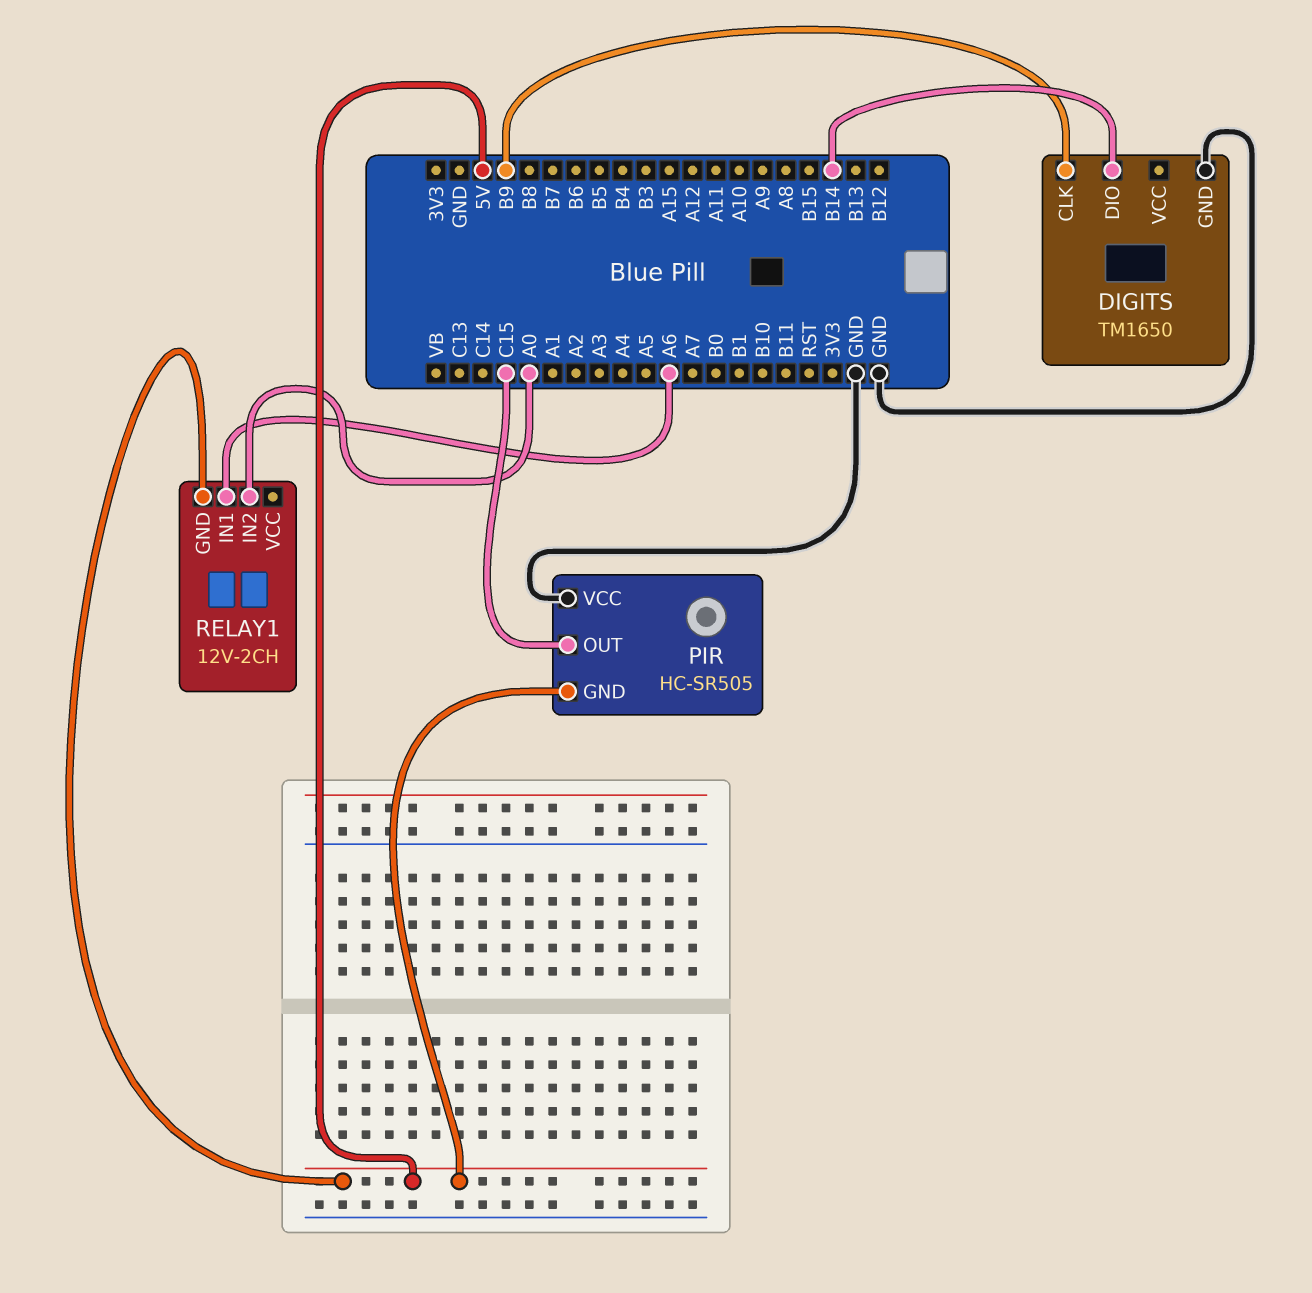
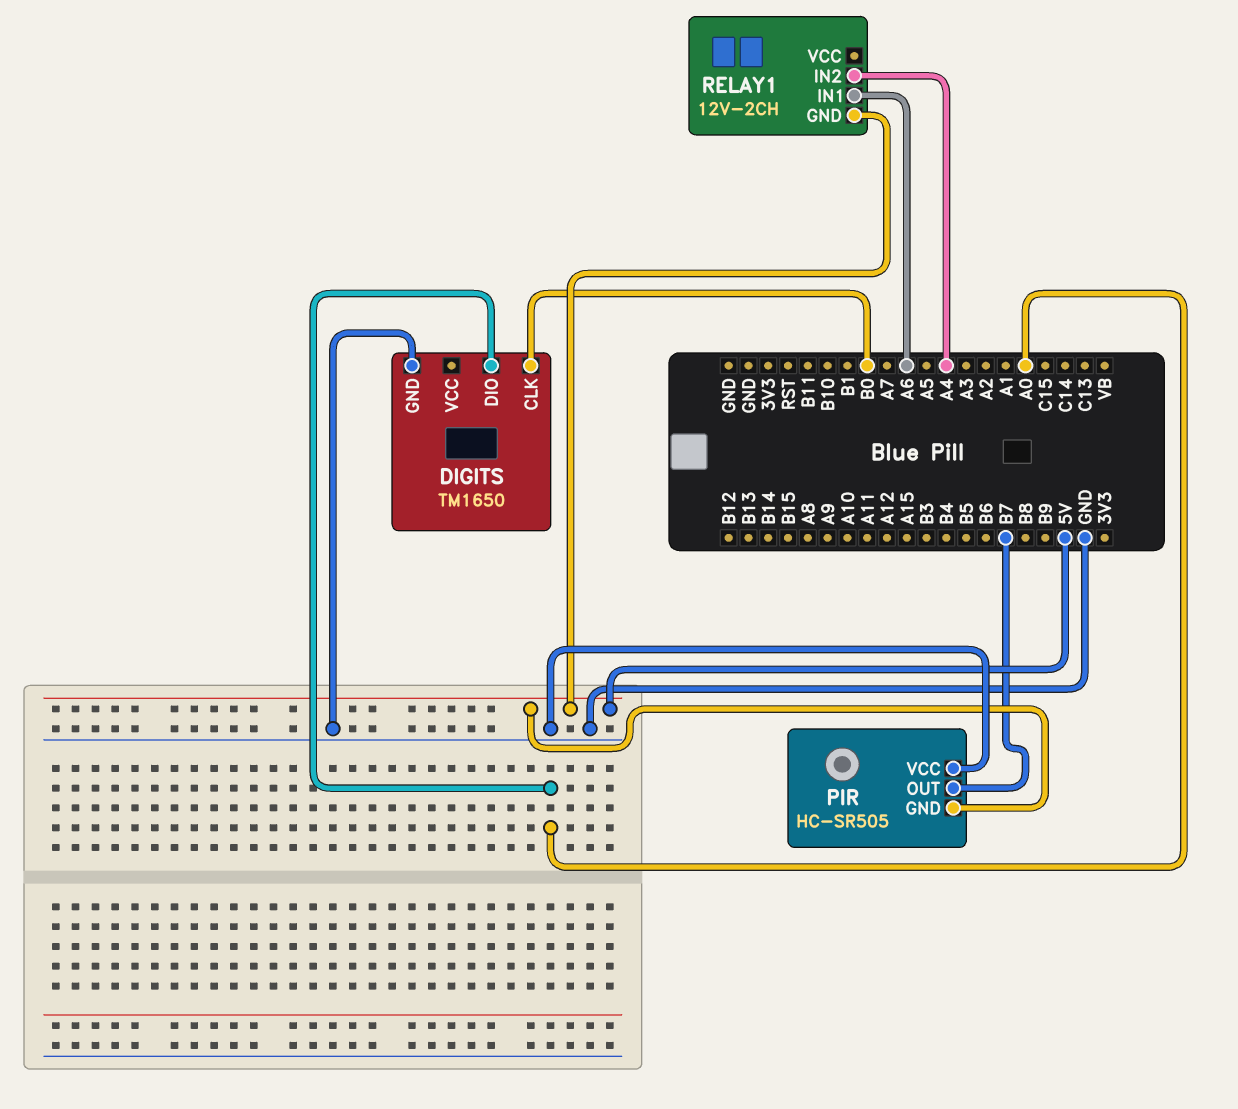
DIGITS pin CLK: B9 -> B0
DIGITS pin DIO: B14 -> A0
PIR pin OUT: C15 -> B7
RELAY1 pin IN2: A0 -> A4

